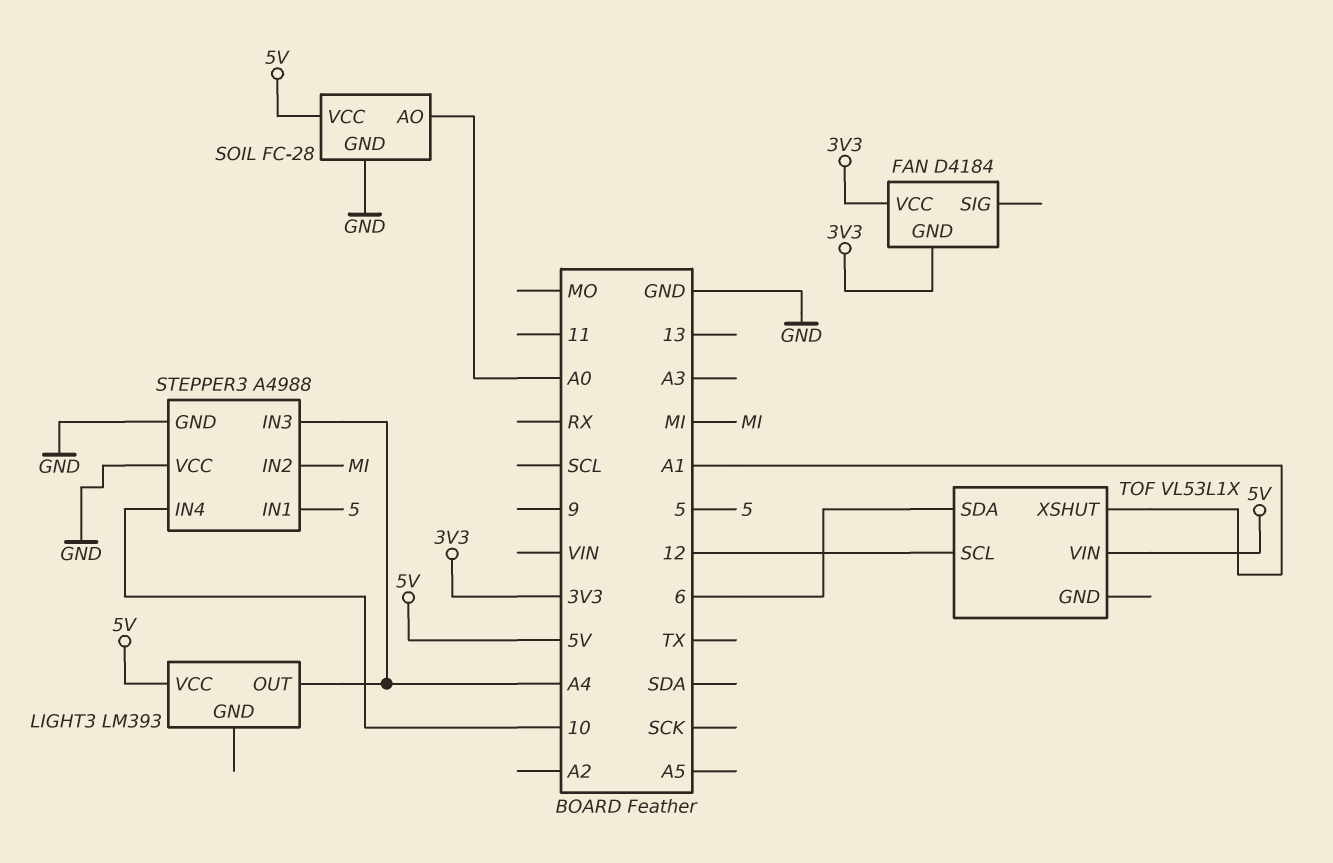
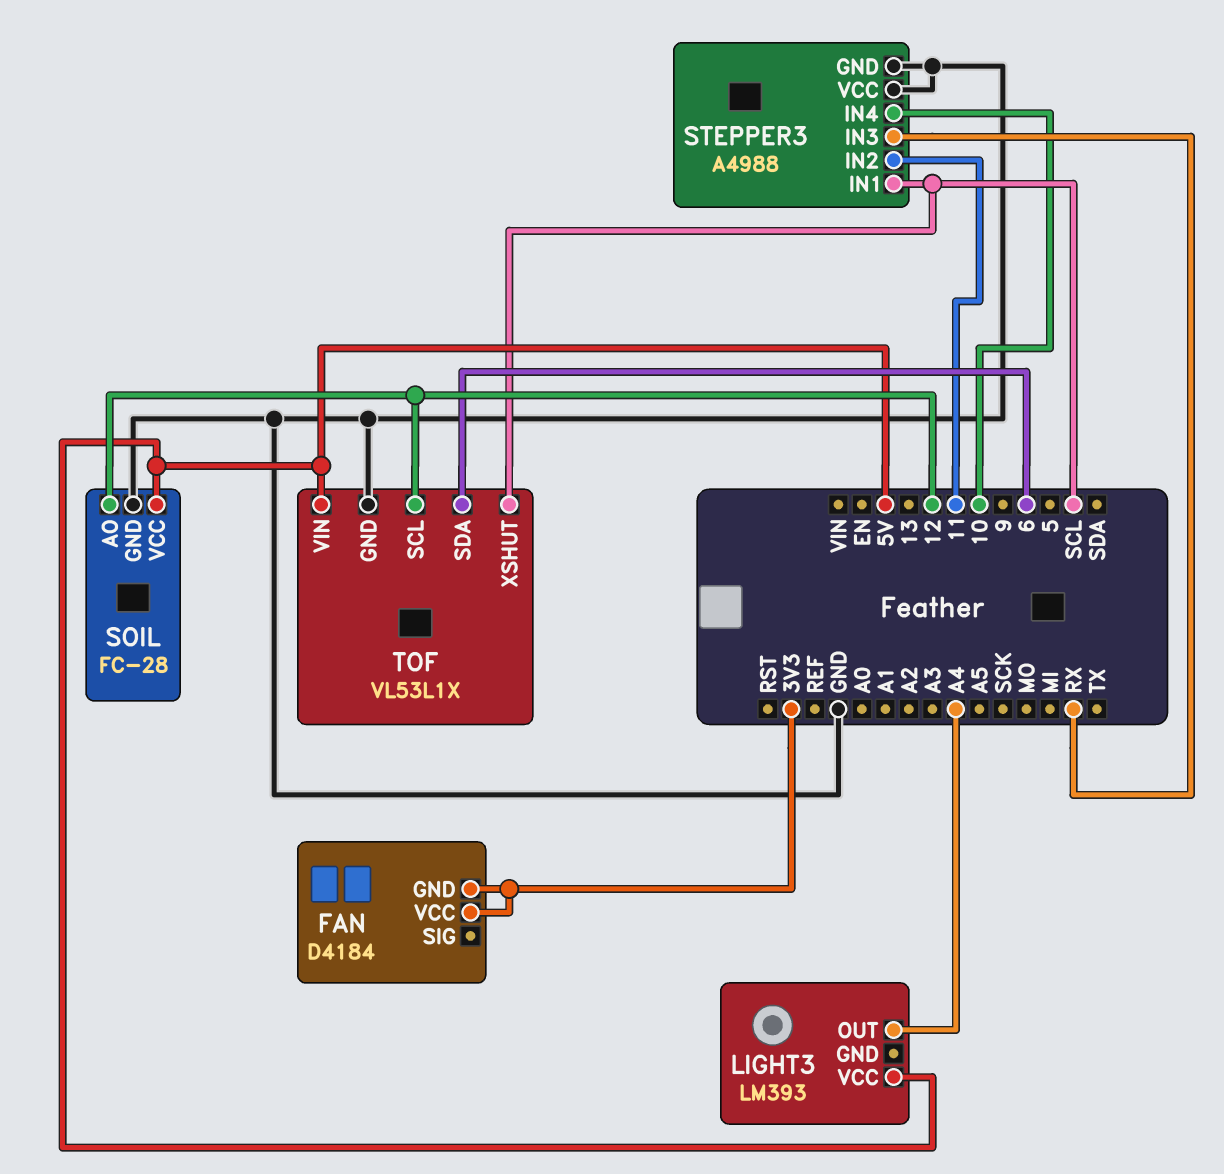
SOIL pin AO: A0 -> 12
STEPPER3 pin IN1: 5 -> SCL
STEPPER3 pin IN2: MI -> 11
STEPPER3 pin IN3: A4 -> RX
TOF pin GND: none -> GND
TOF pin XSHUT: A1 -> SCL

